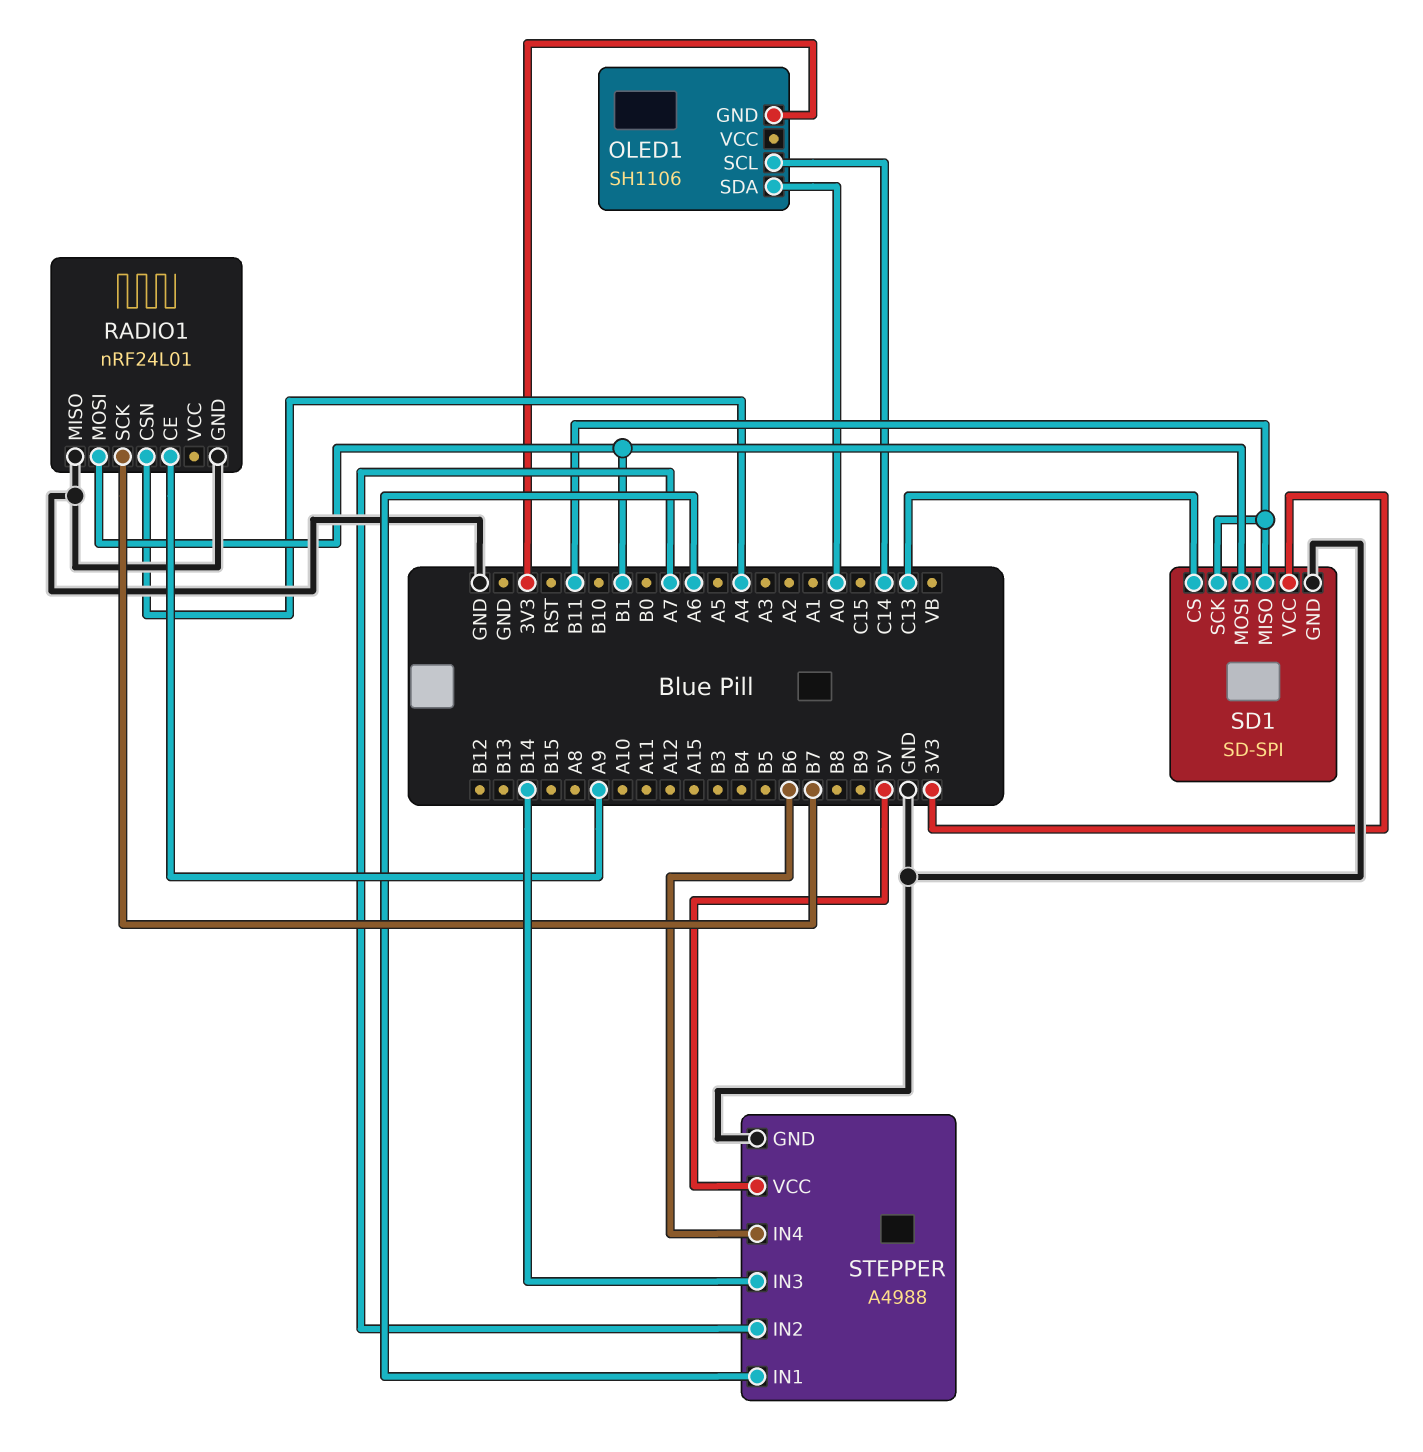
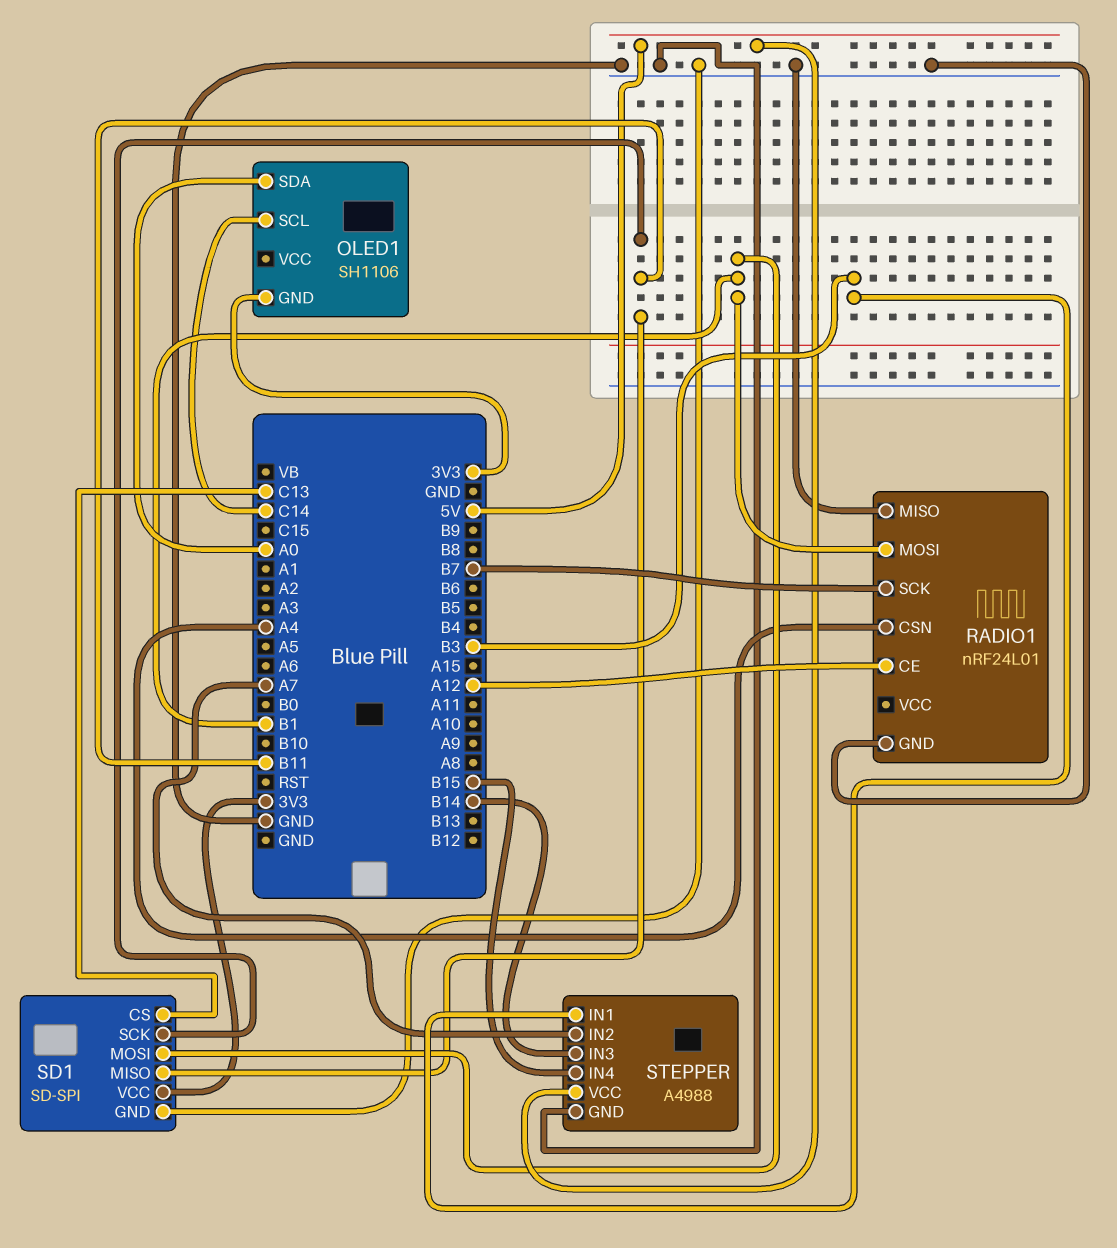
RADIO1 pin CE: A9 -> A12
STEPPER pin IN1: A6 -> B3
STEPPER pin IN4: B6 -> B15

